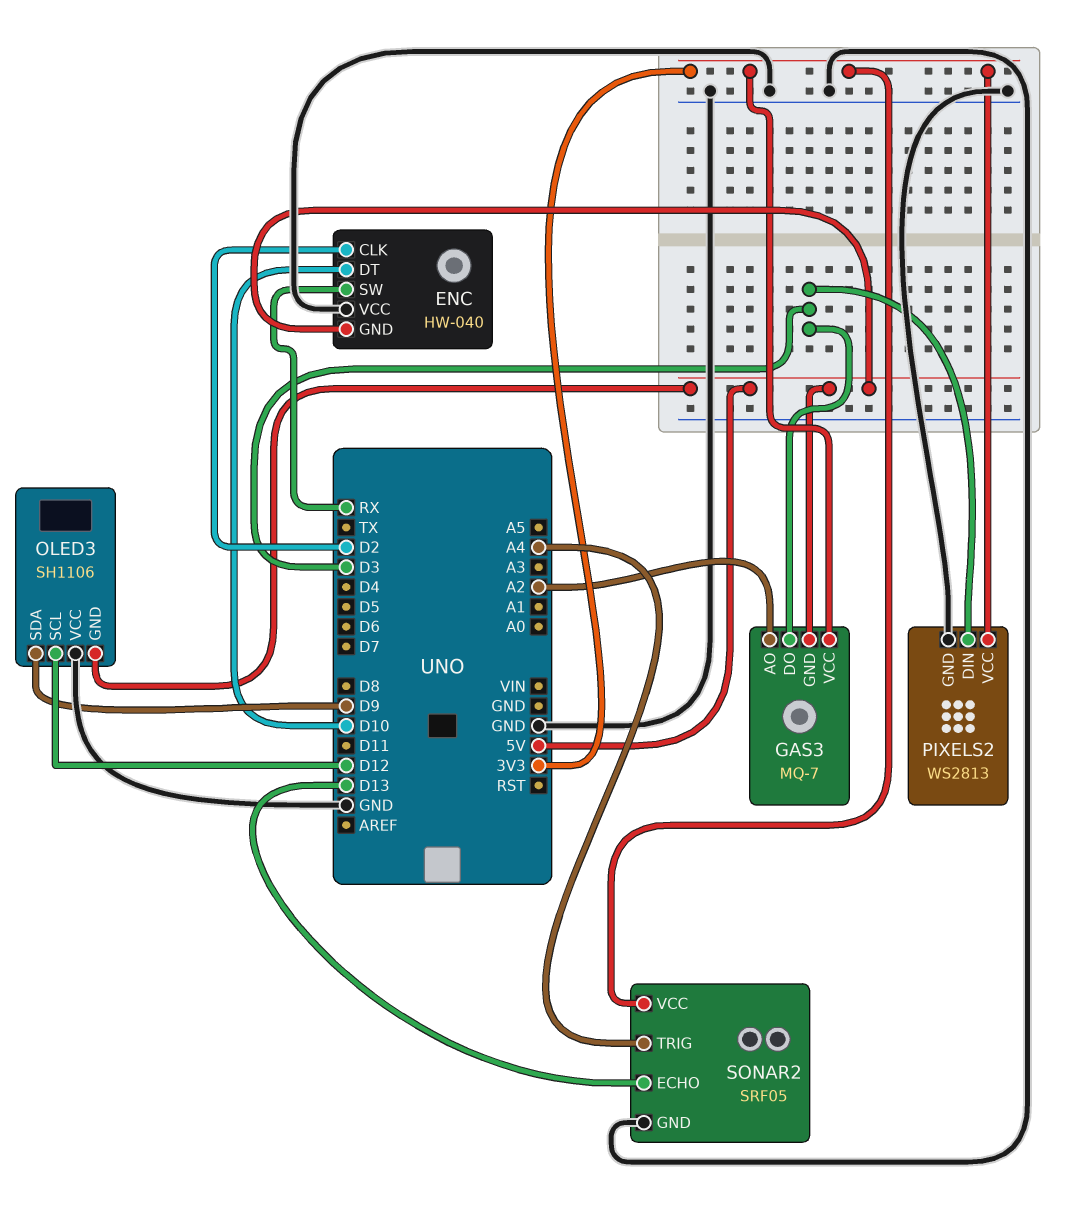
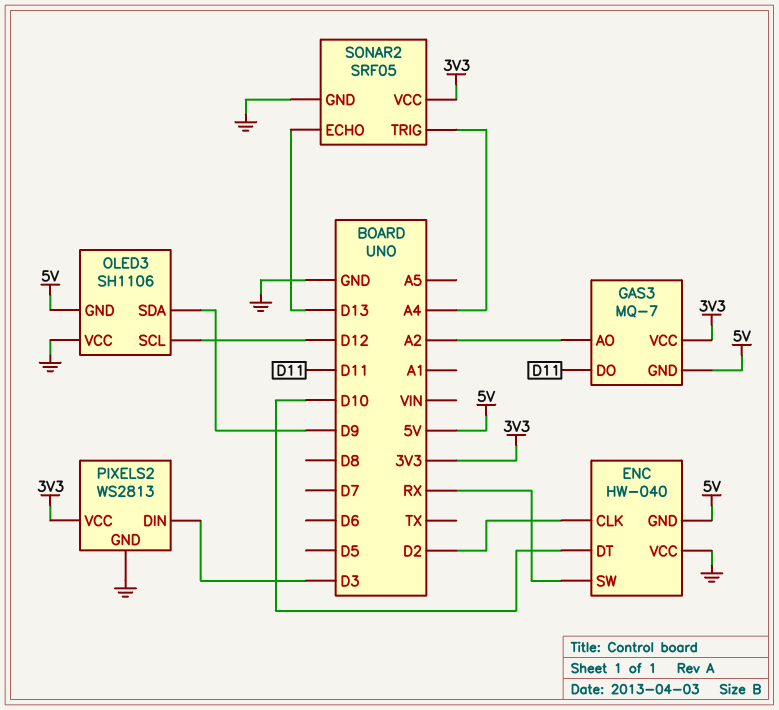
GAS3 pin DO: D3 -> D11

